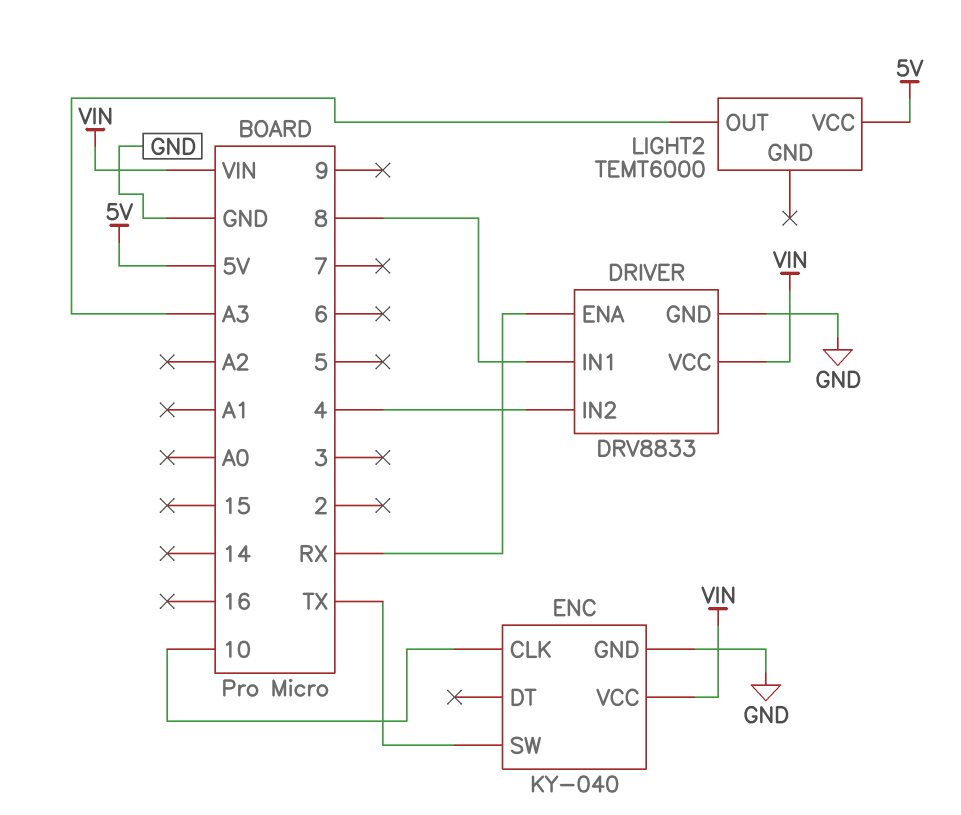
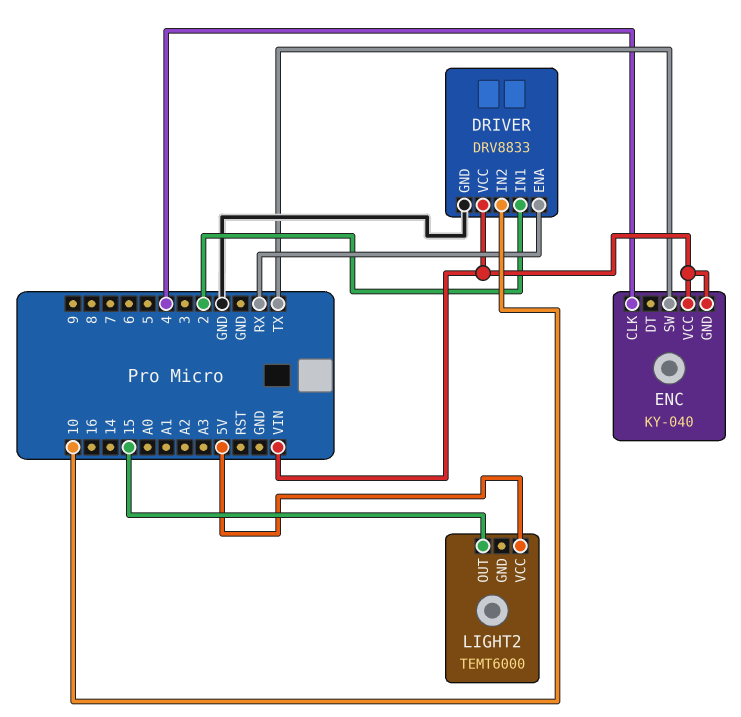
DRIVER pin IN1: 8 -> 2
DRIVER pin IN2: 4 -> 10
ENC pin CLK: 10 -> 4
ENC pin GND: GND -> VIN
LIGHT2 pin OUT: A3 -> 15

